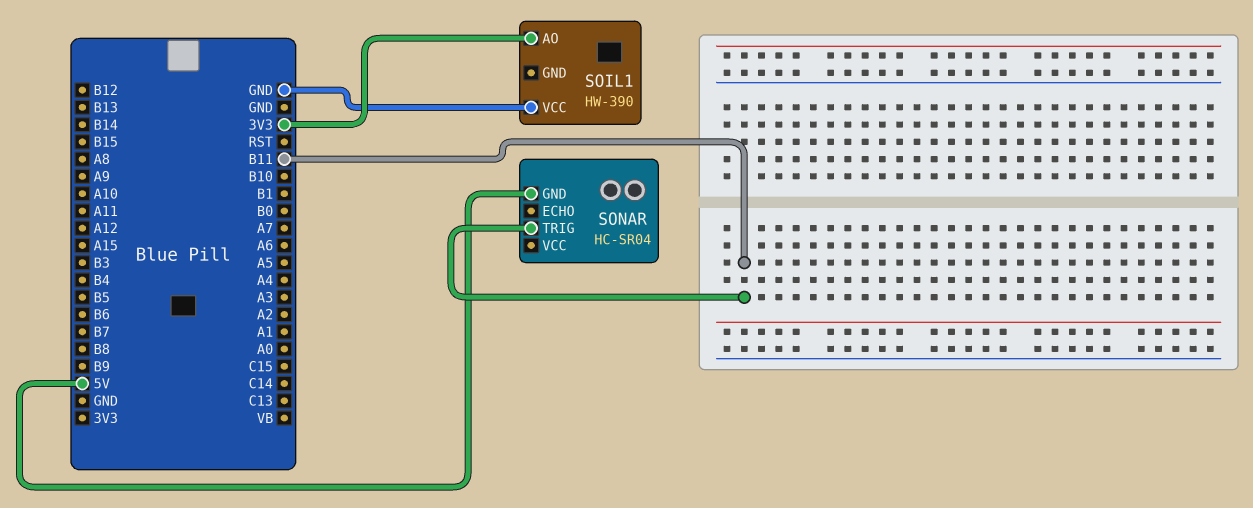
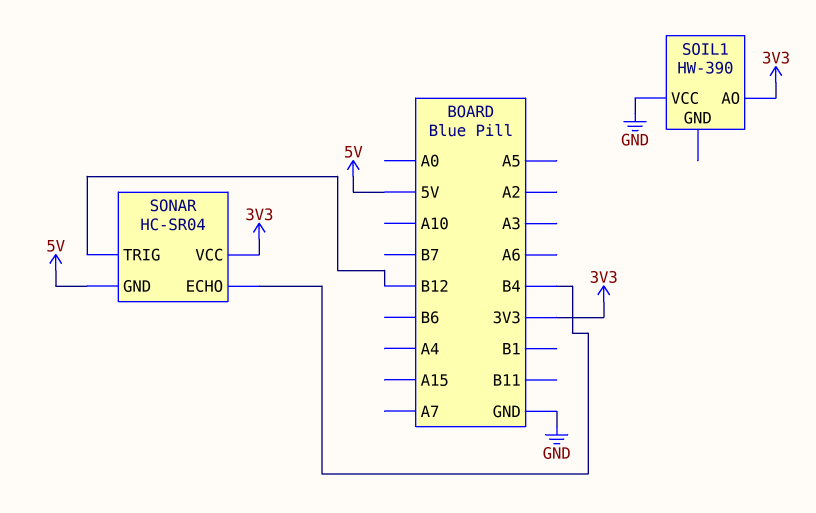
SONAR pin ECHO: none -> B4
SONAR pin TRIG: B11 -> B12
SONAR pin VCC: none -> 3V3

